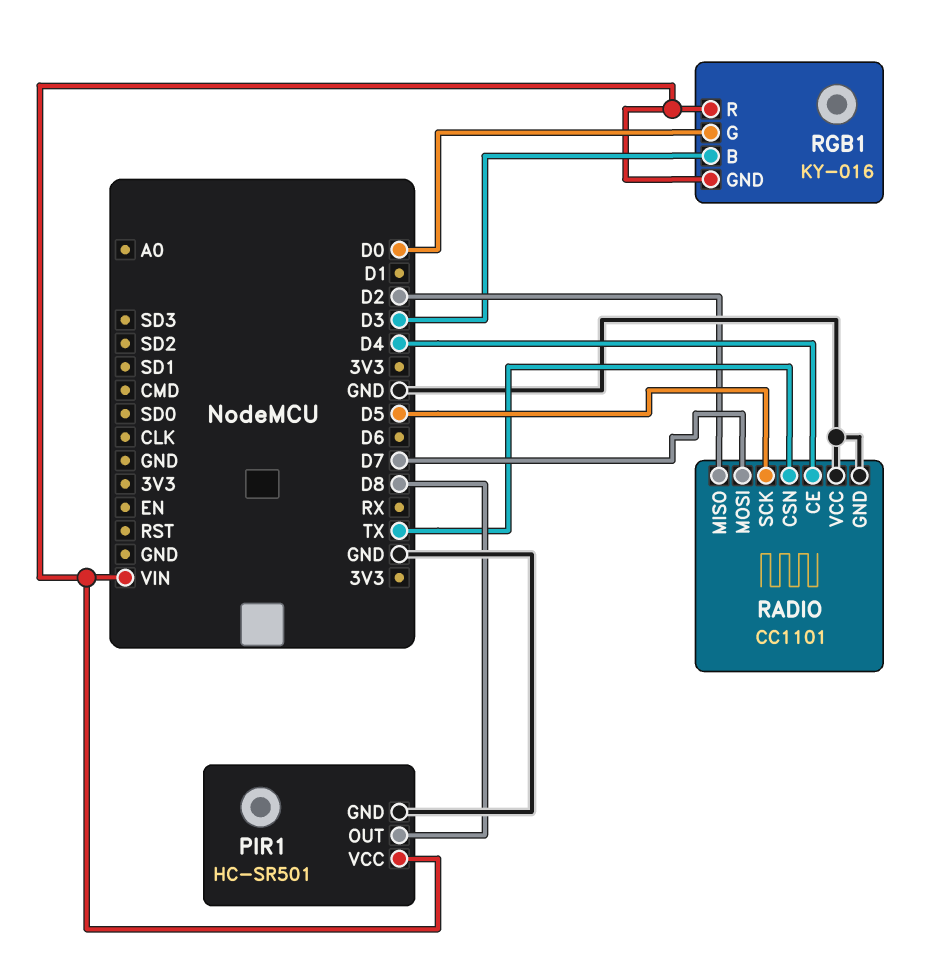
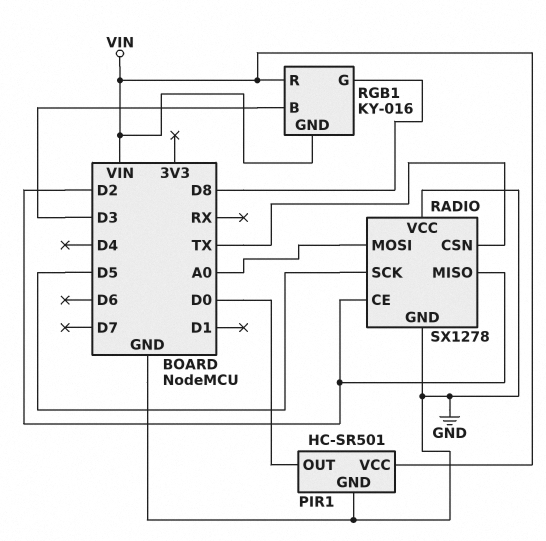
PIR1 pin OUT: D8 -> D0
RADIO: CC1101 -> SX1278
RADIO pin CE: D4 -> D2
RADIO pin MOSI: D7 -> A0
RGB1 pin G: D0 -> D8

